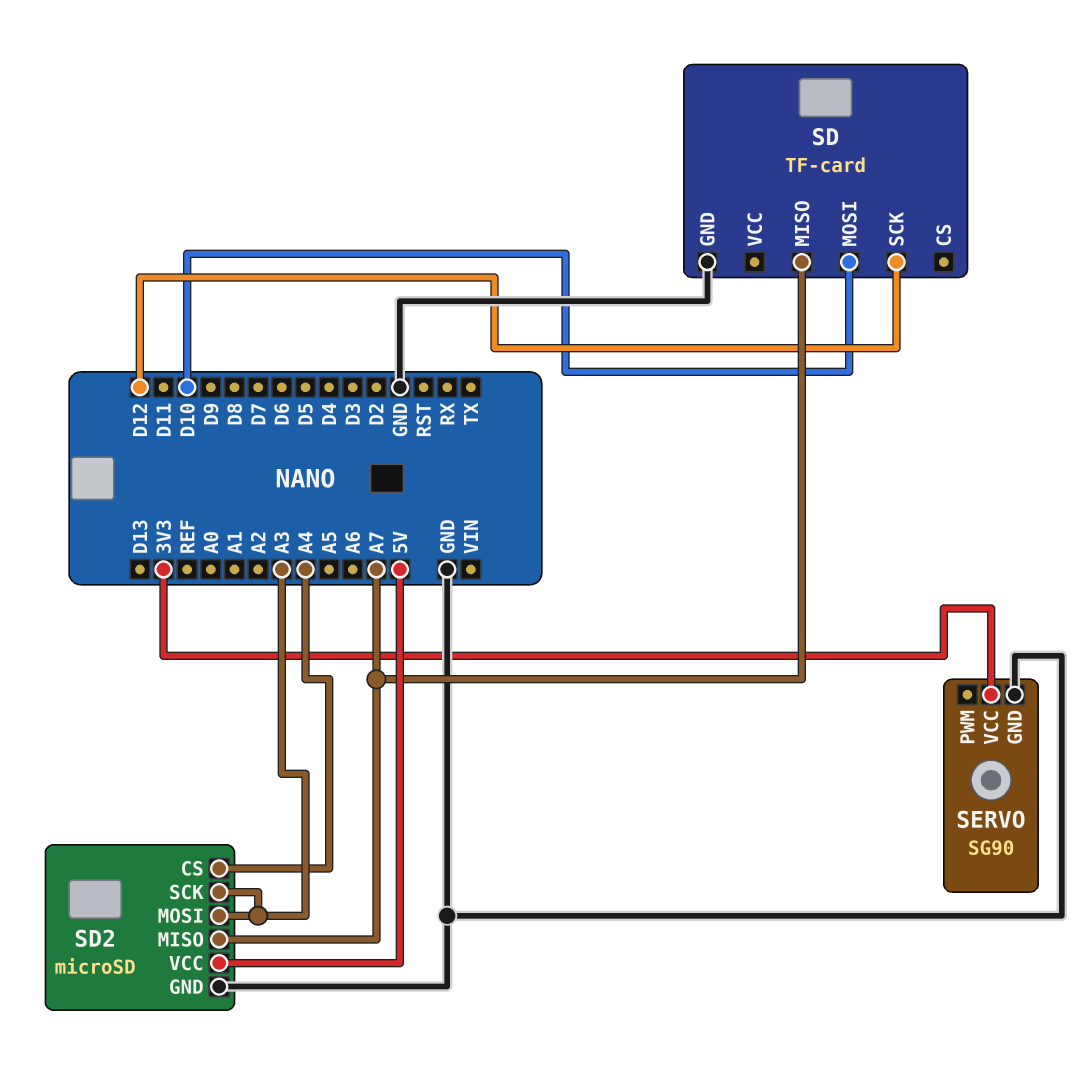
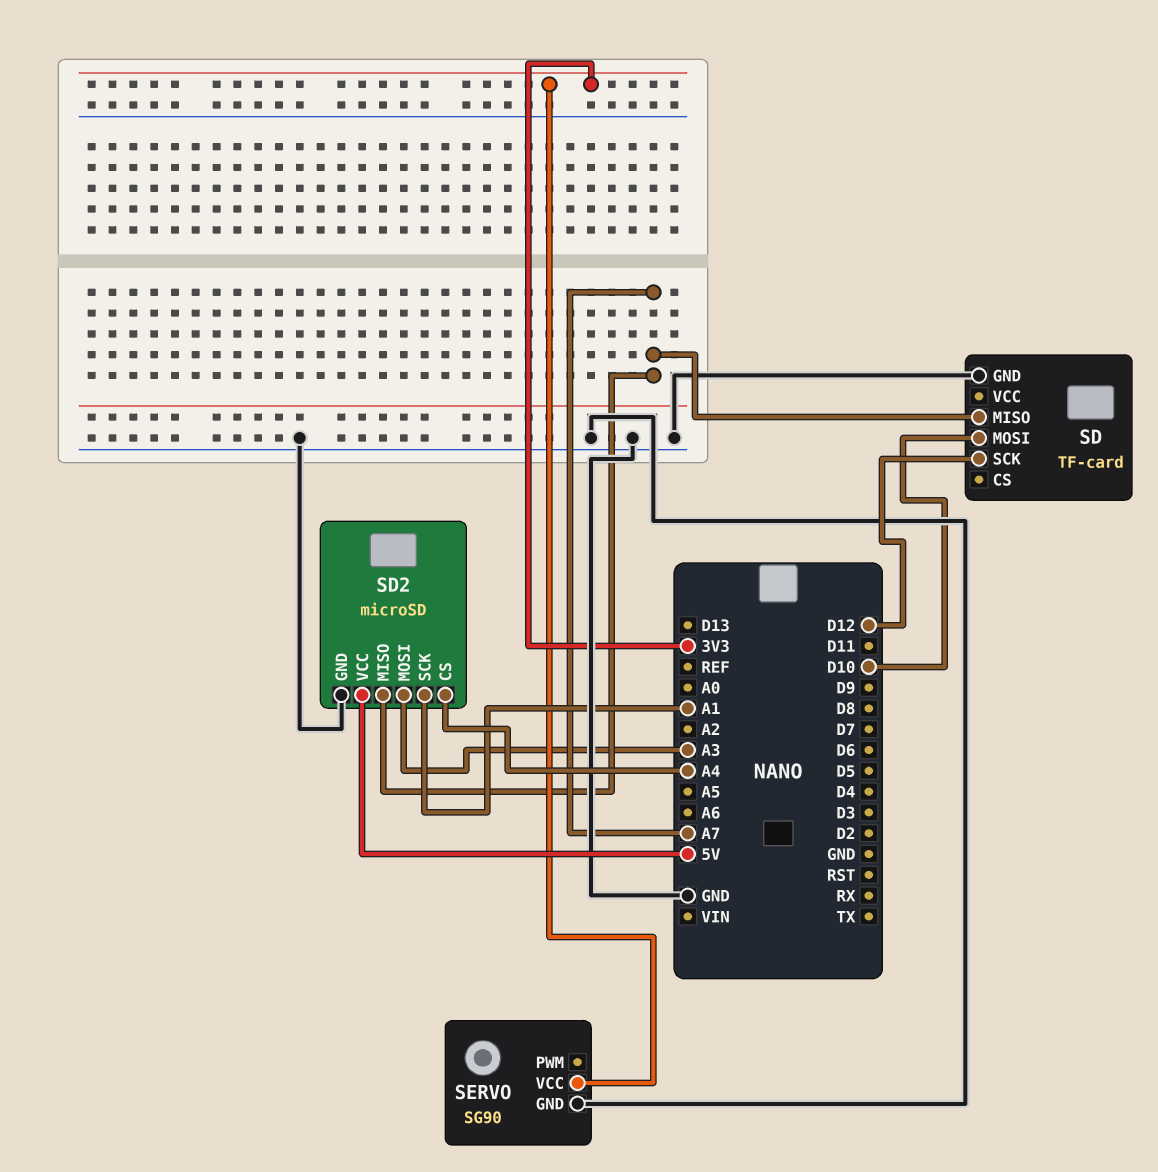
SD2 pin SCK: A3 -> A1

